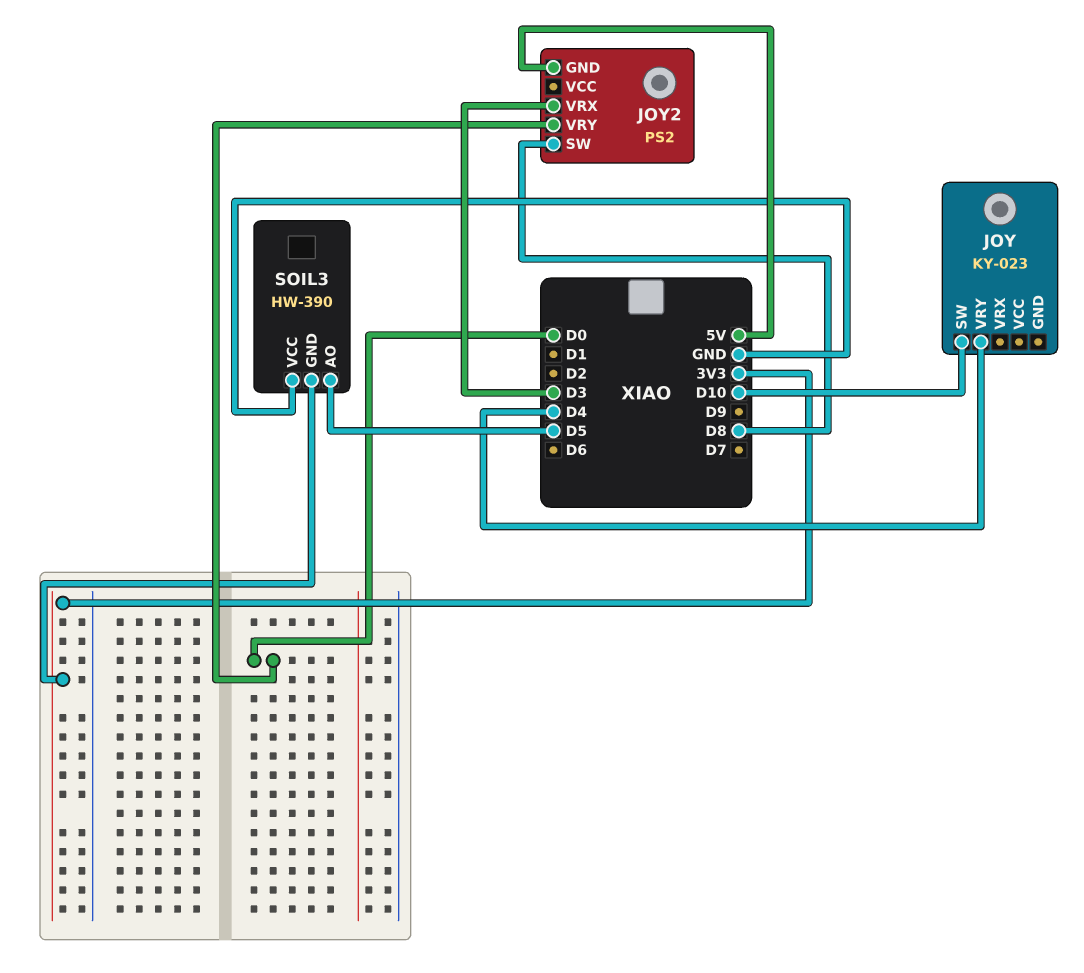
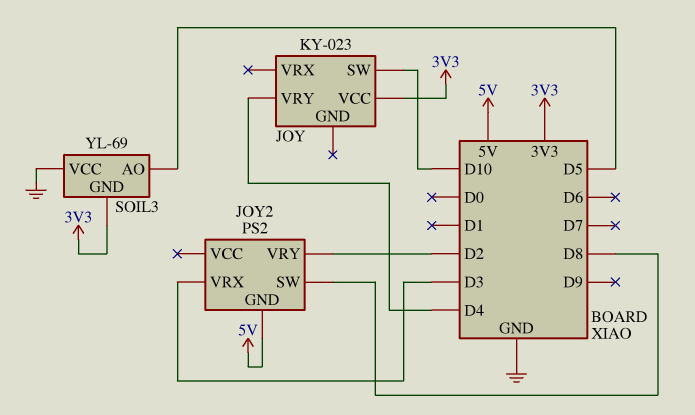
JOY pin VCC: none -> 3V3
JOY2 pin VRY: D0 -> D2
SOIL3: HW-390 -> YL-69

